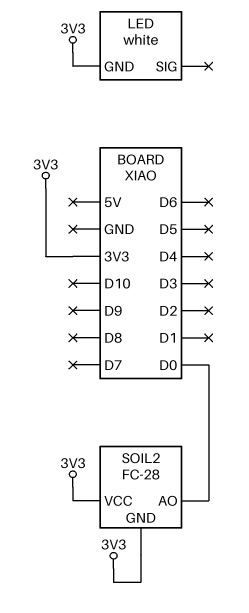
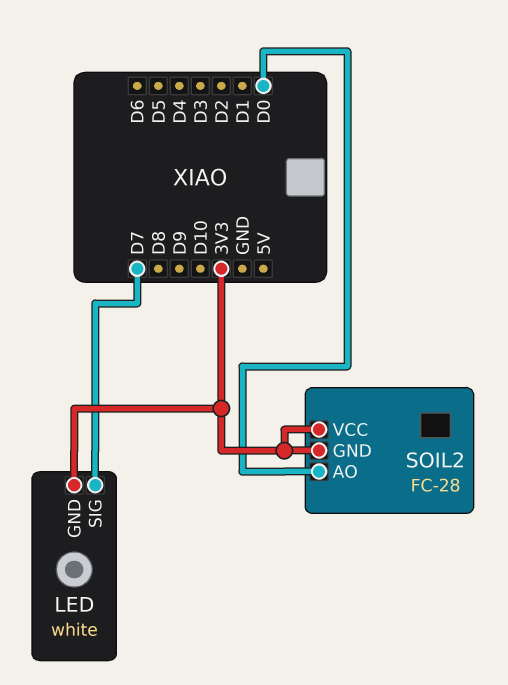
LED pin SIG: none -> D7

